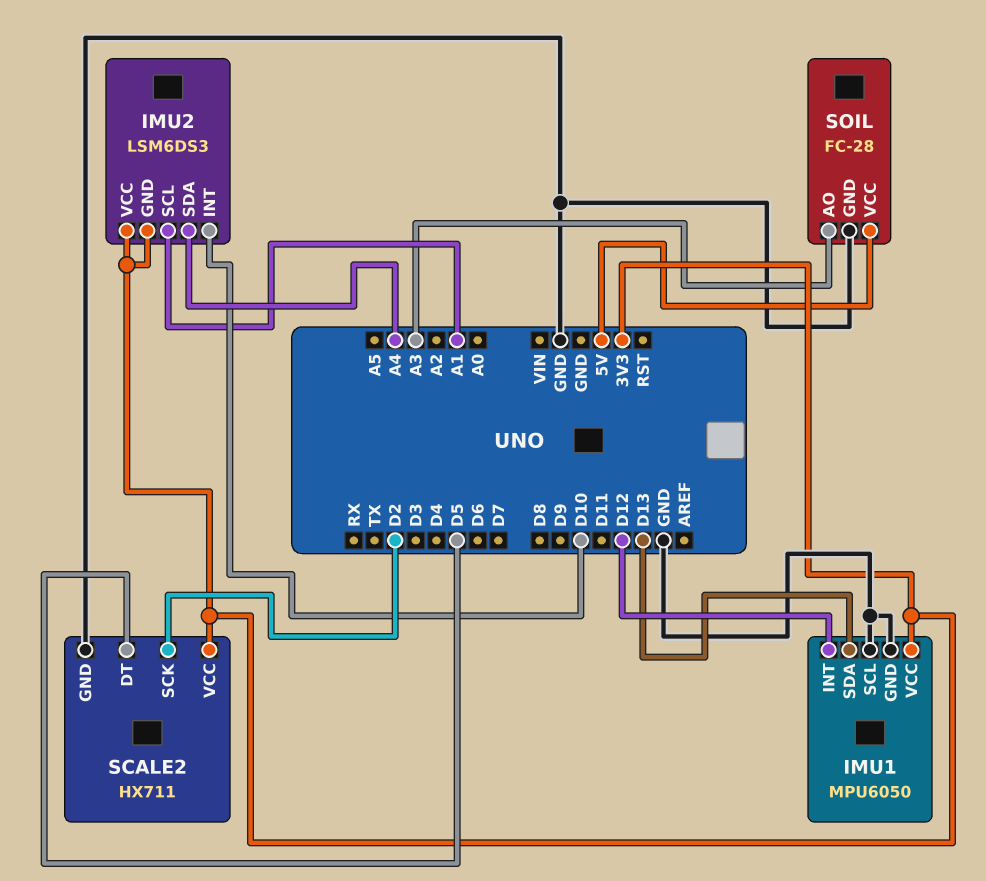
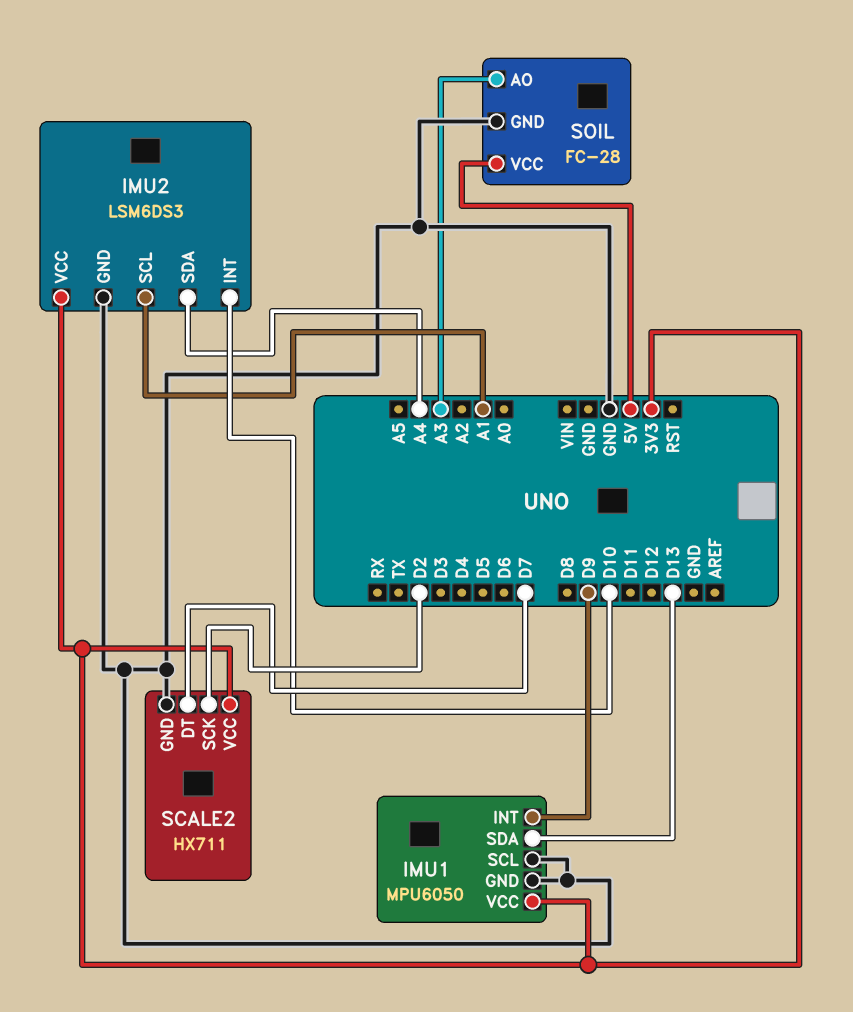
IMU1 pin INT: D12 -> D9
IMU2 pin GND: 3V3 -> GND
SCALE2 pin DT: D5 -> D7

